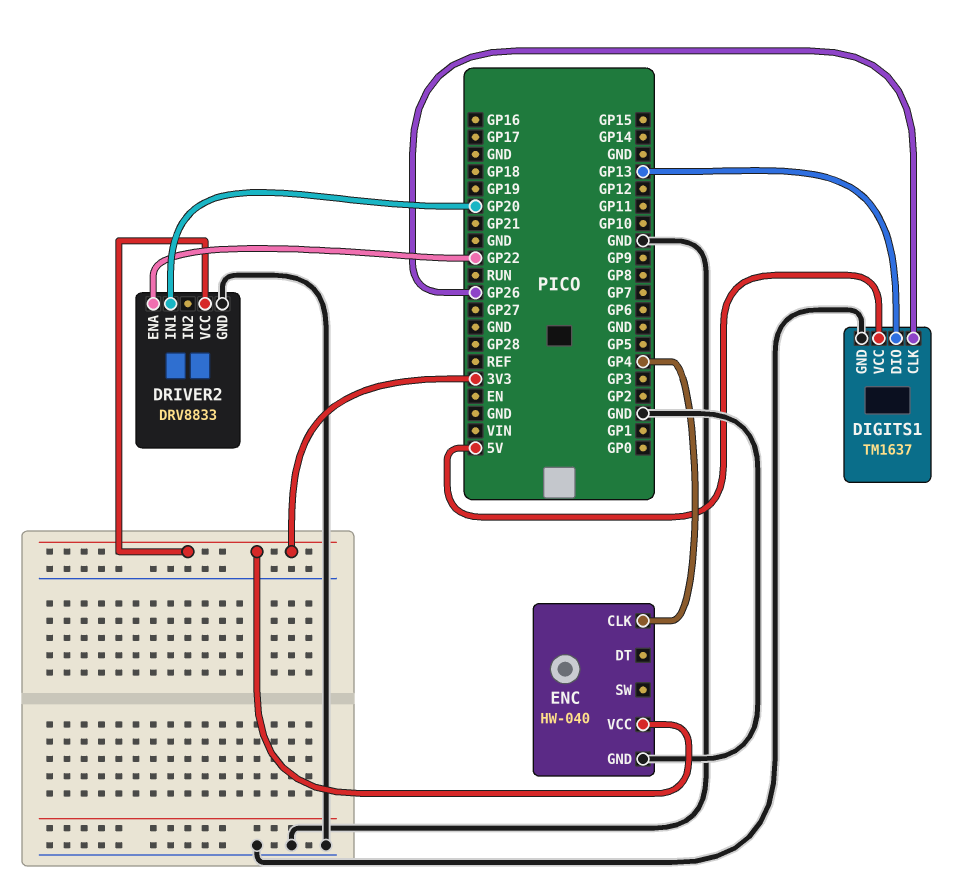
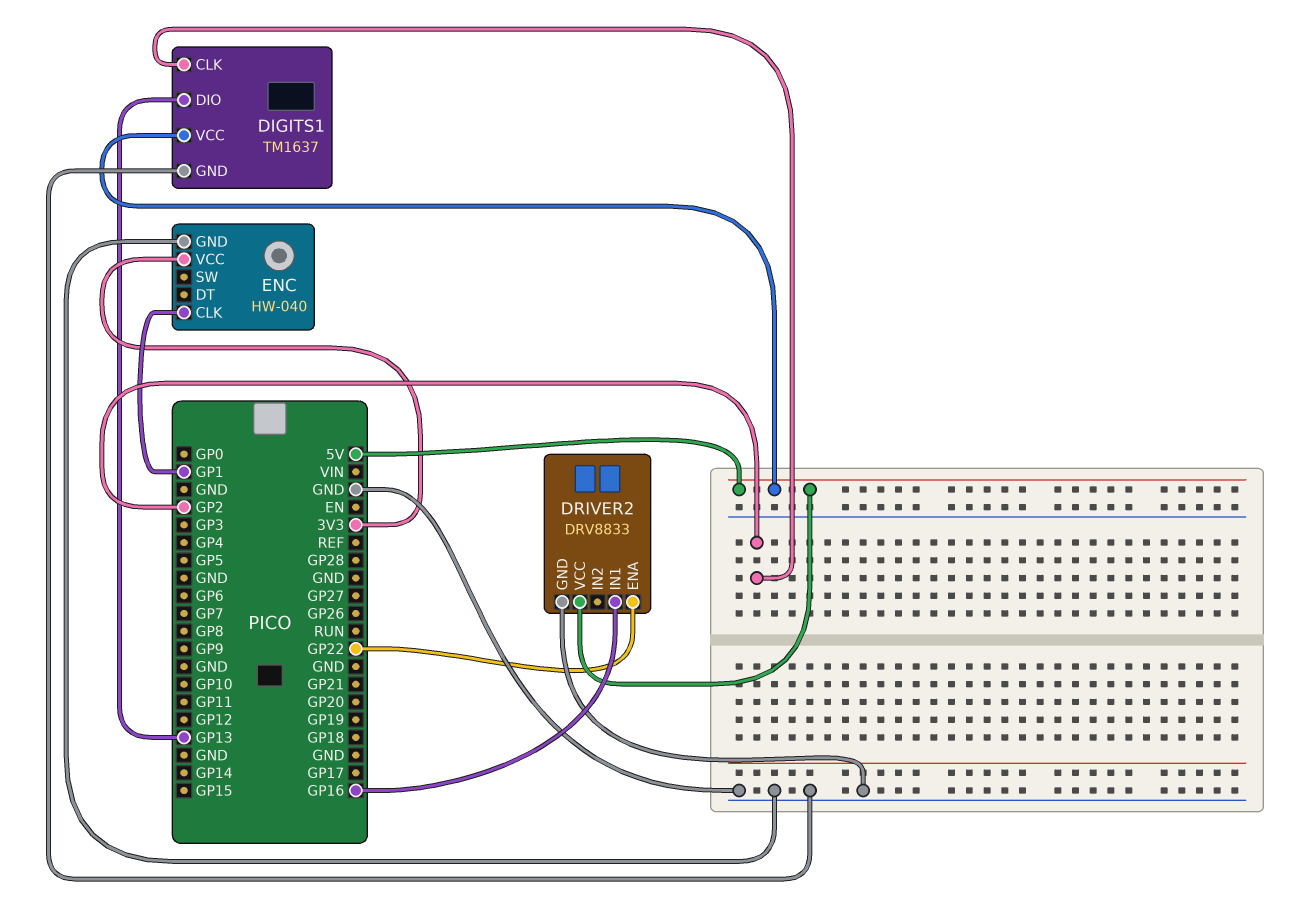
DIGITS1 pin CLK: GP26 -> GP2
DRIVER2 pin IN1: GP20 -> GP16
DRIVER2 pin VCC: 3V3 -> 5V
ENC pin CLK: GP4 -> GP1

